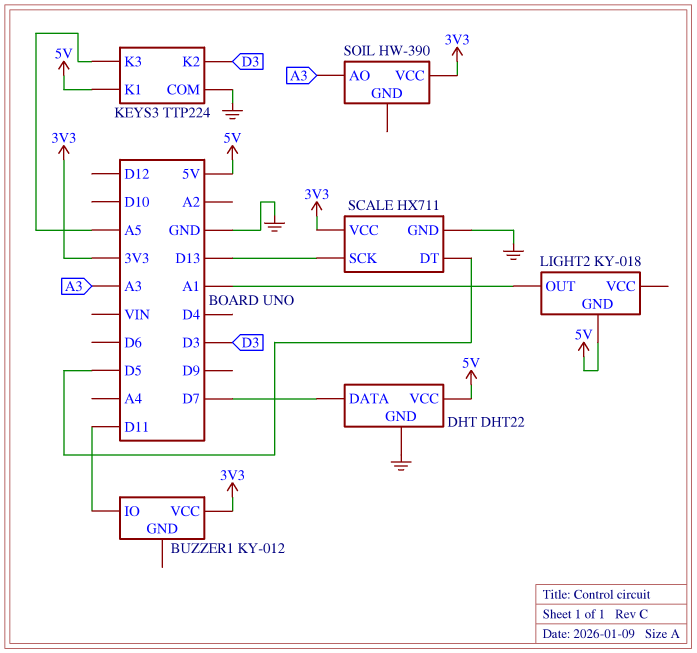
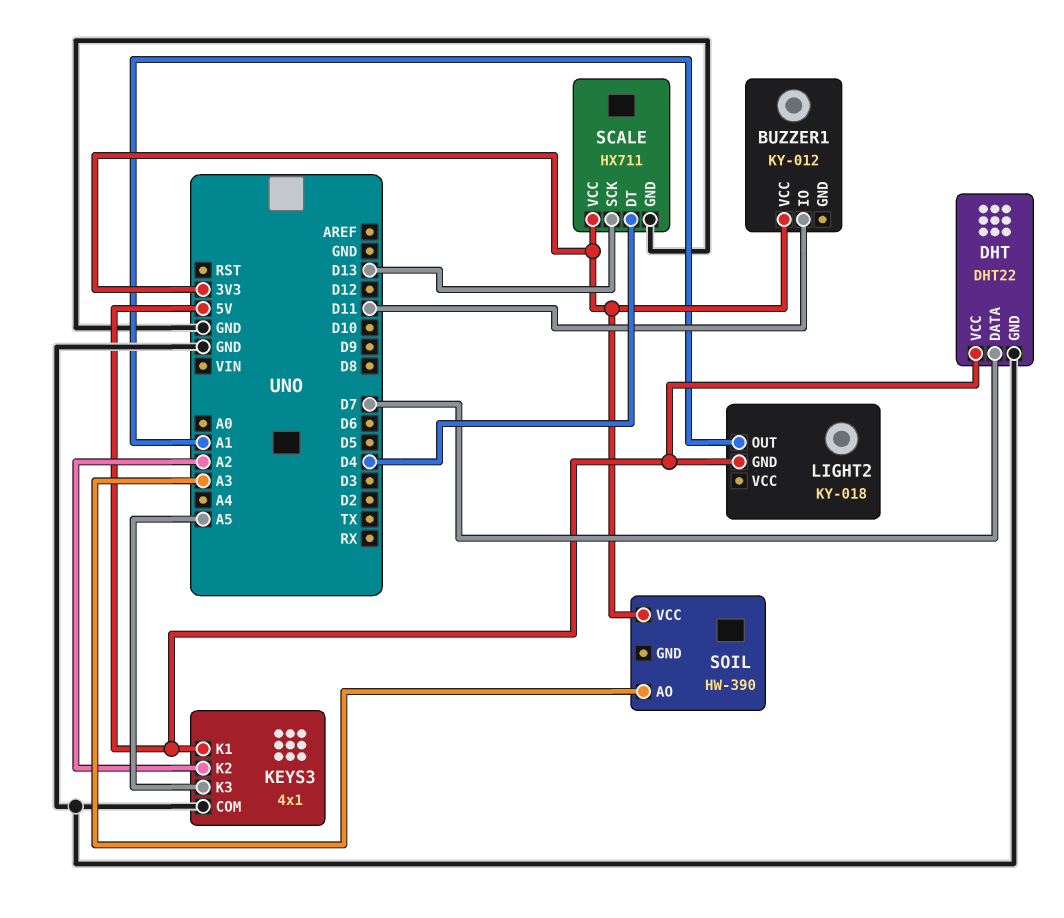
KEYS3: TTP224 -> 4x1
KEYS3 pin K2: D3 -> A2
SCALE pin DT: D5 -> D4

